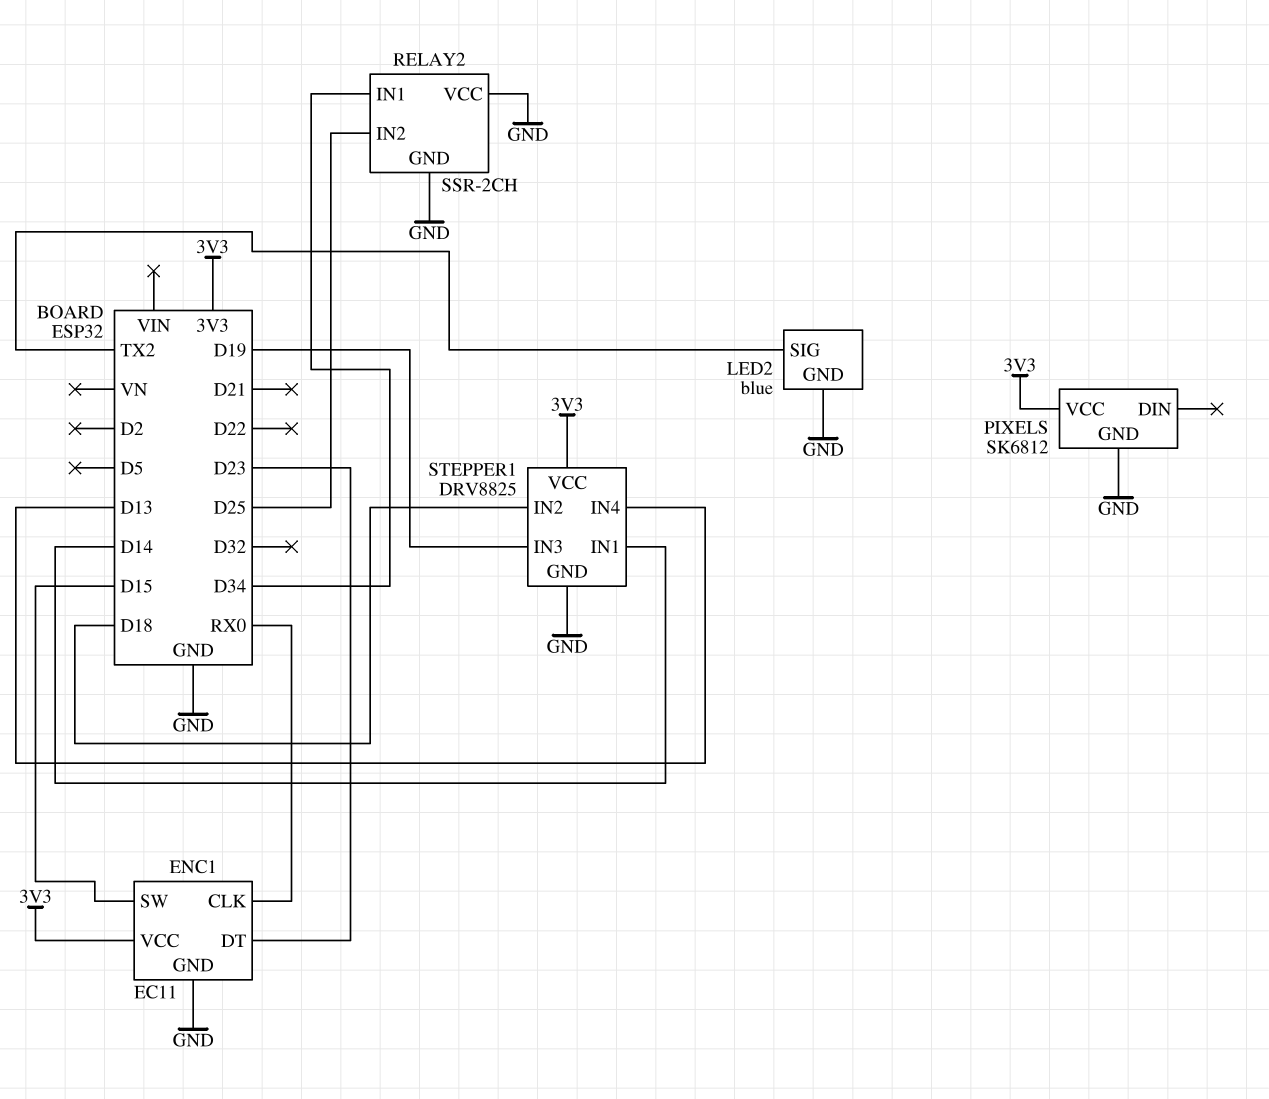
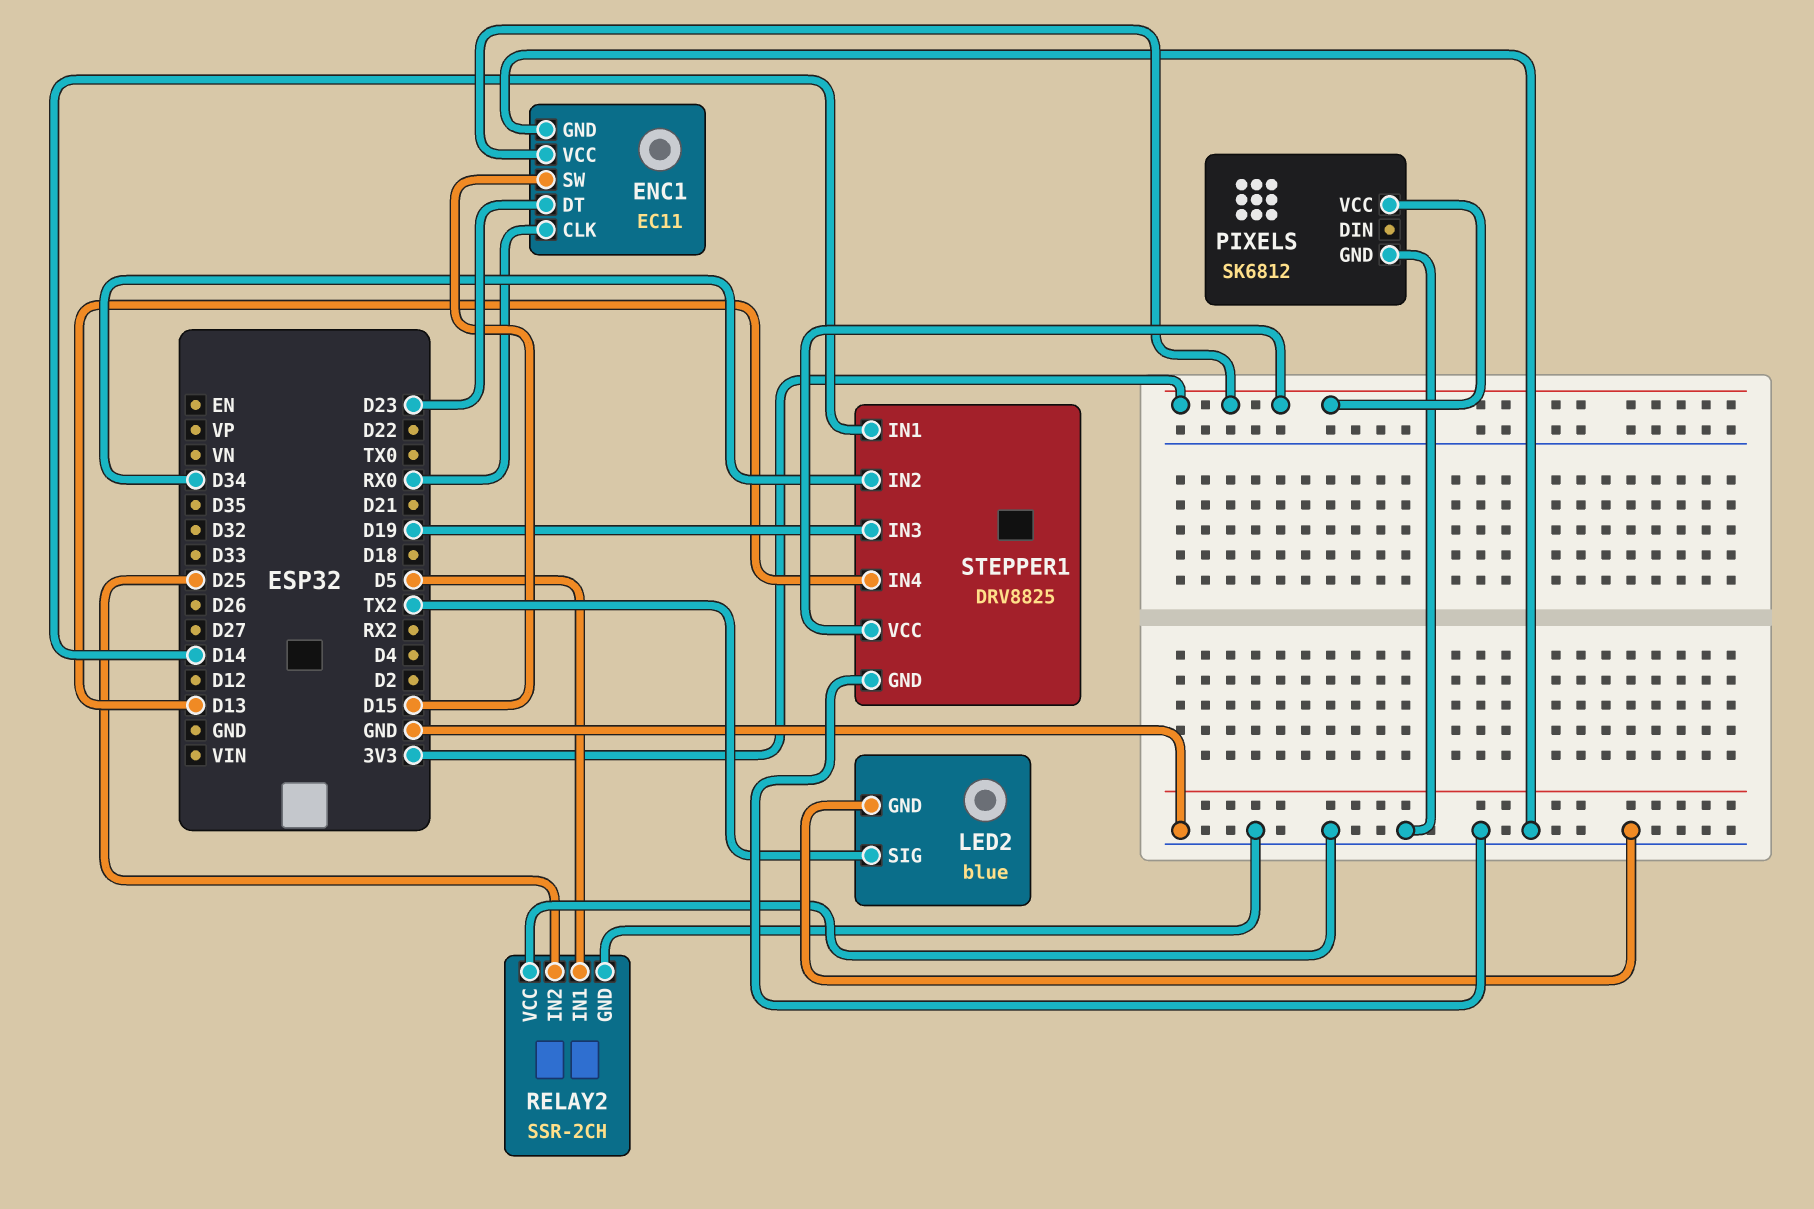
RELAY2 pin IN1: D34 -> D5
STEPPER1 pin IN2: D18 -> D34

